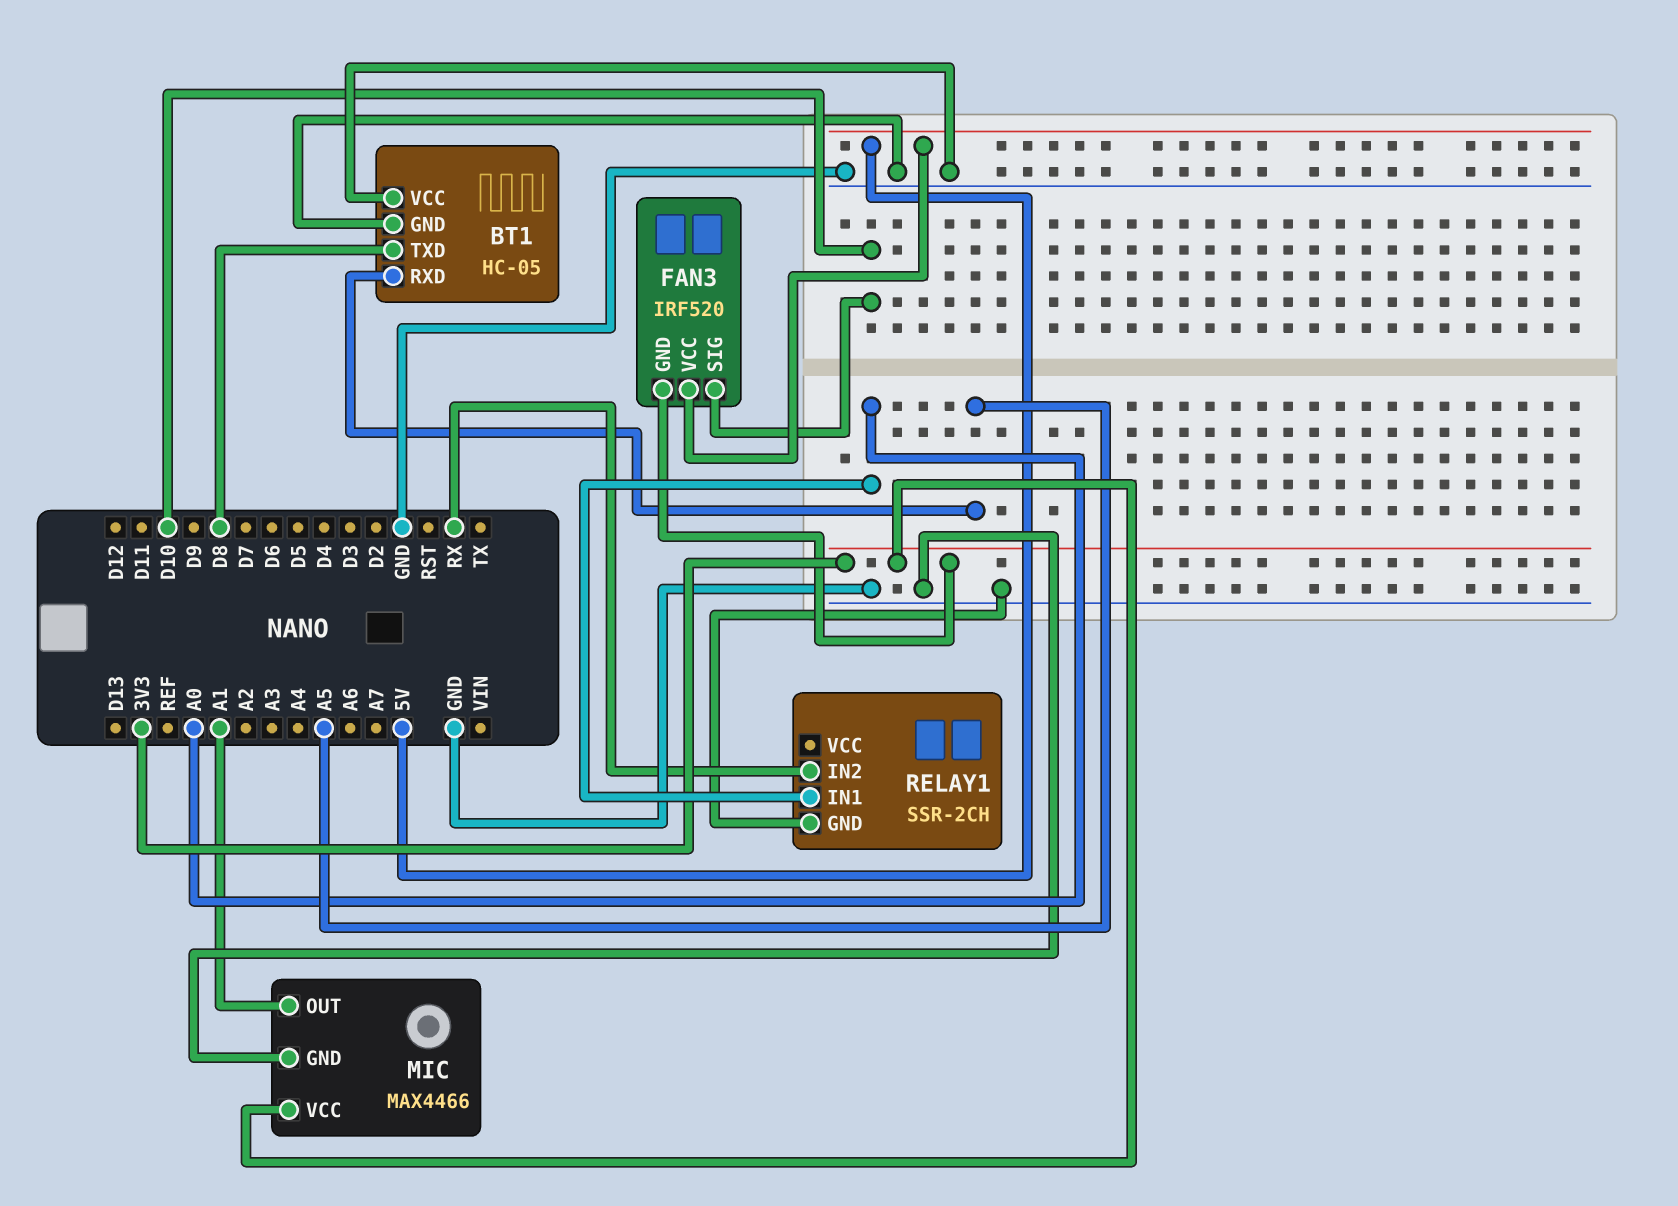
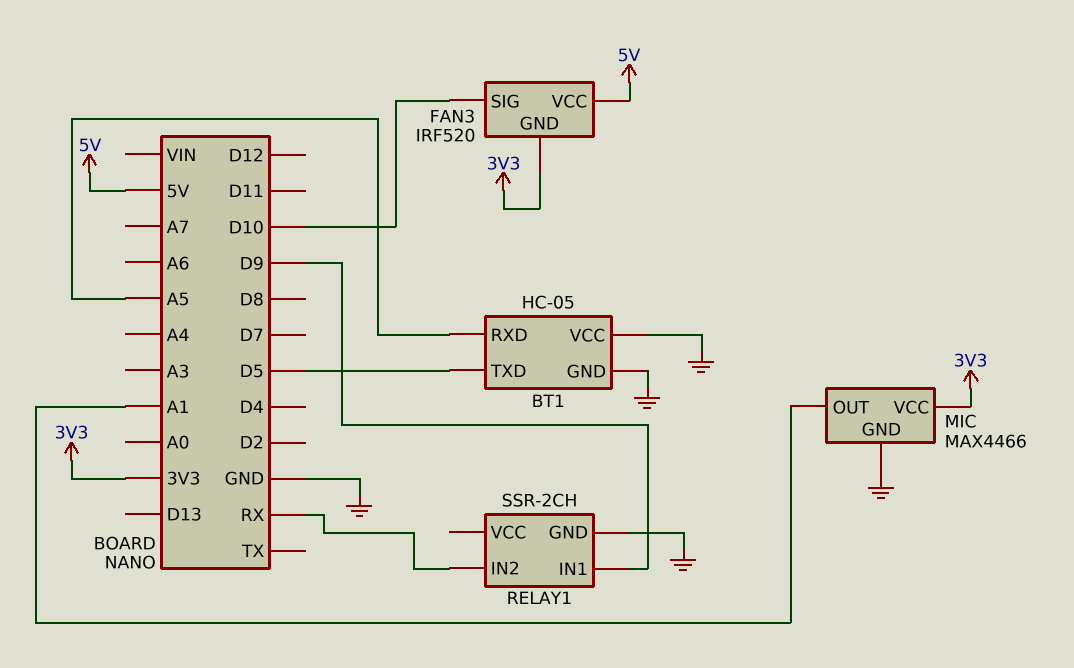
BT1 pin TXD: D8 -> D5
RELAY1 pin IN1: A0 -> D9

